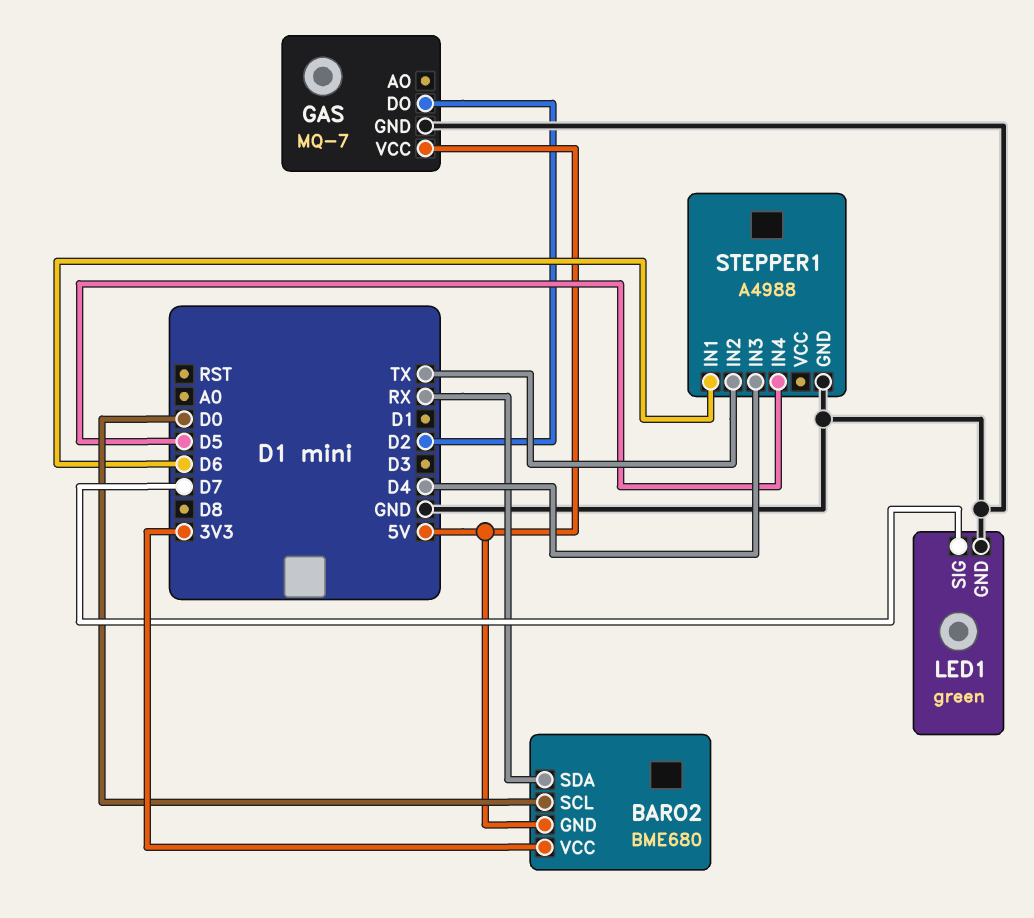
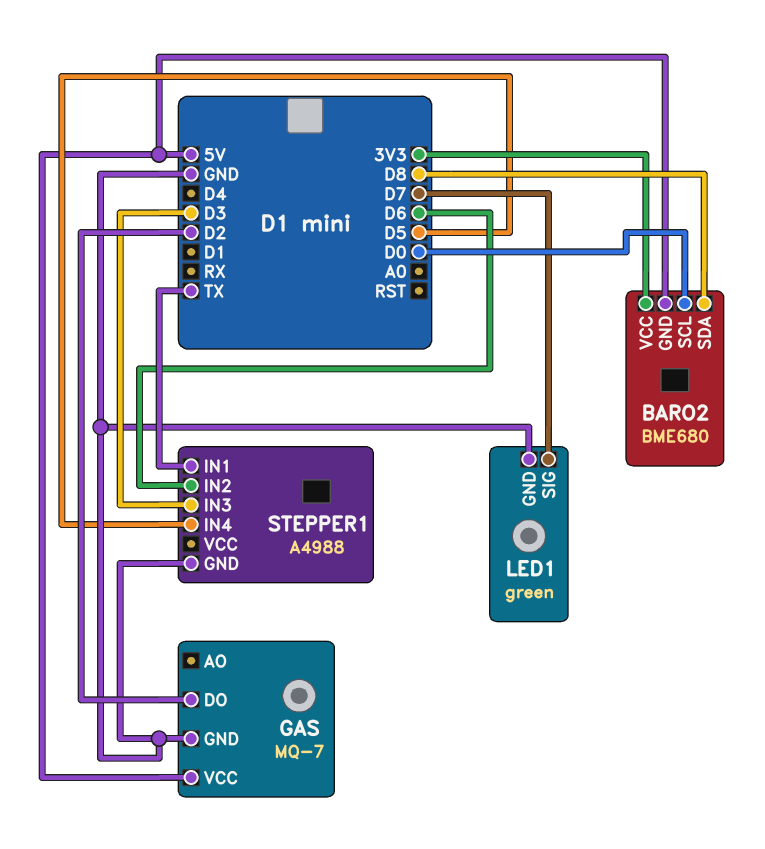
BARO2 pin SDA: RX -> D8
STEPPER1 pin IN1: D6 -> TX
STEPPER1 pin IN2: TX -> D6
STEPPER1 pin IN3: D4 -> D3

